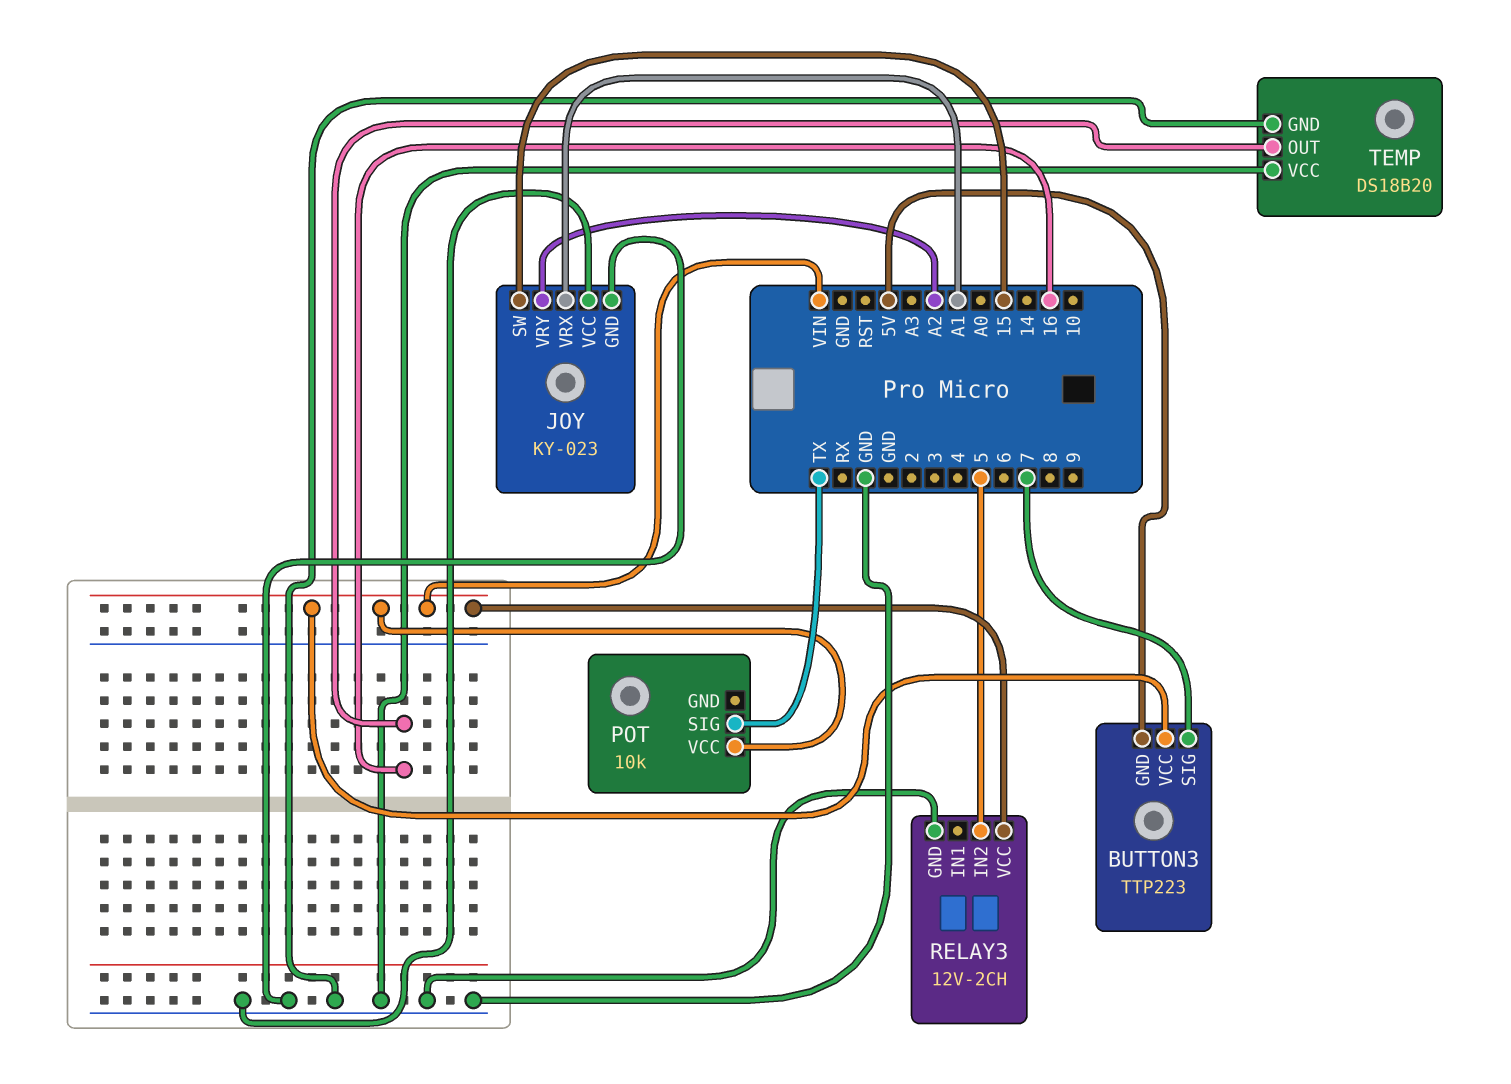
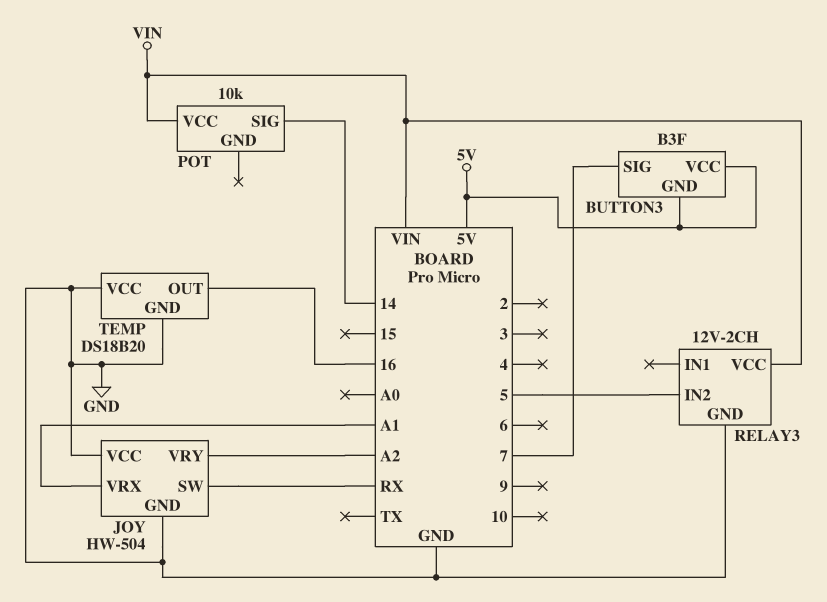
BUTTON3: TTP223 -> B3F
BUTTON3 pin VCC: VIN -> 5V
JOY: KY-023 -> HW-504
JOY pin SW: 15 -> RX
POT pin SIG: TX -> 14

